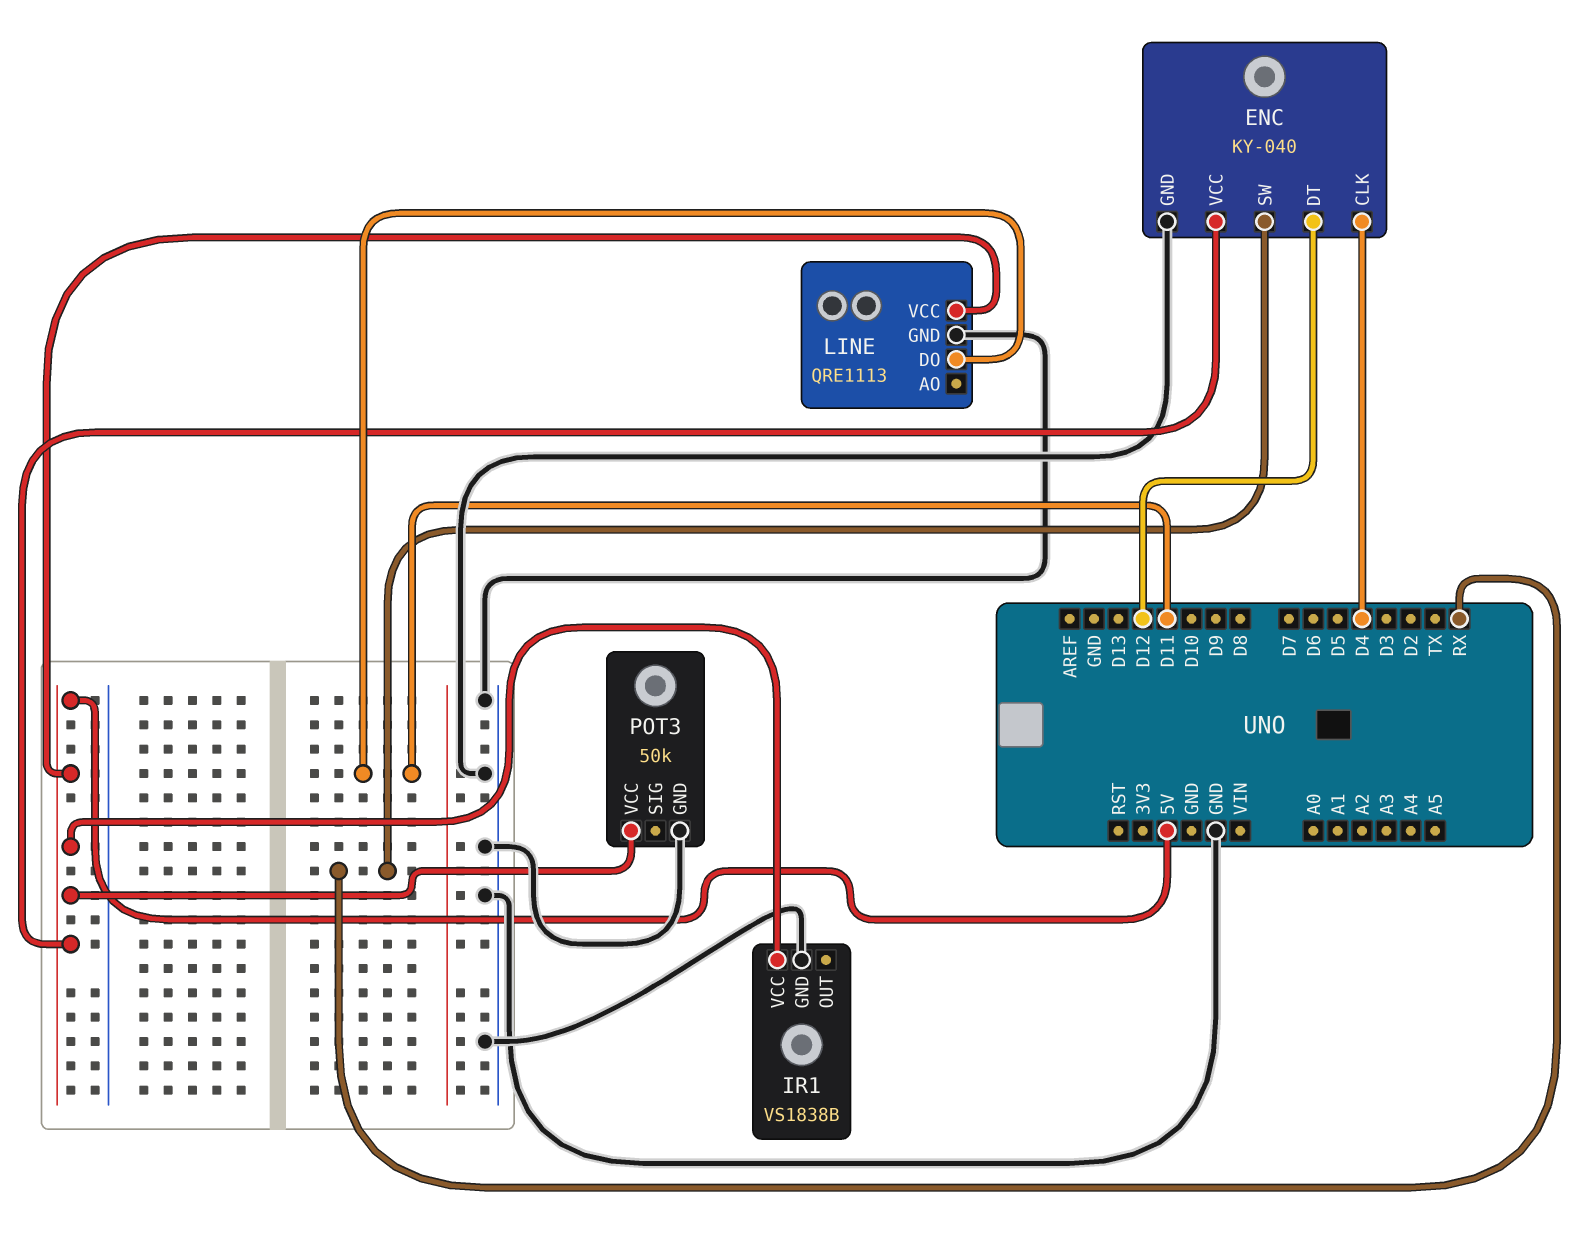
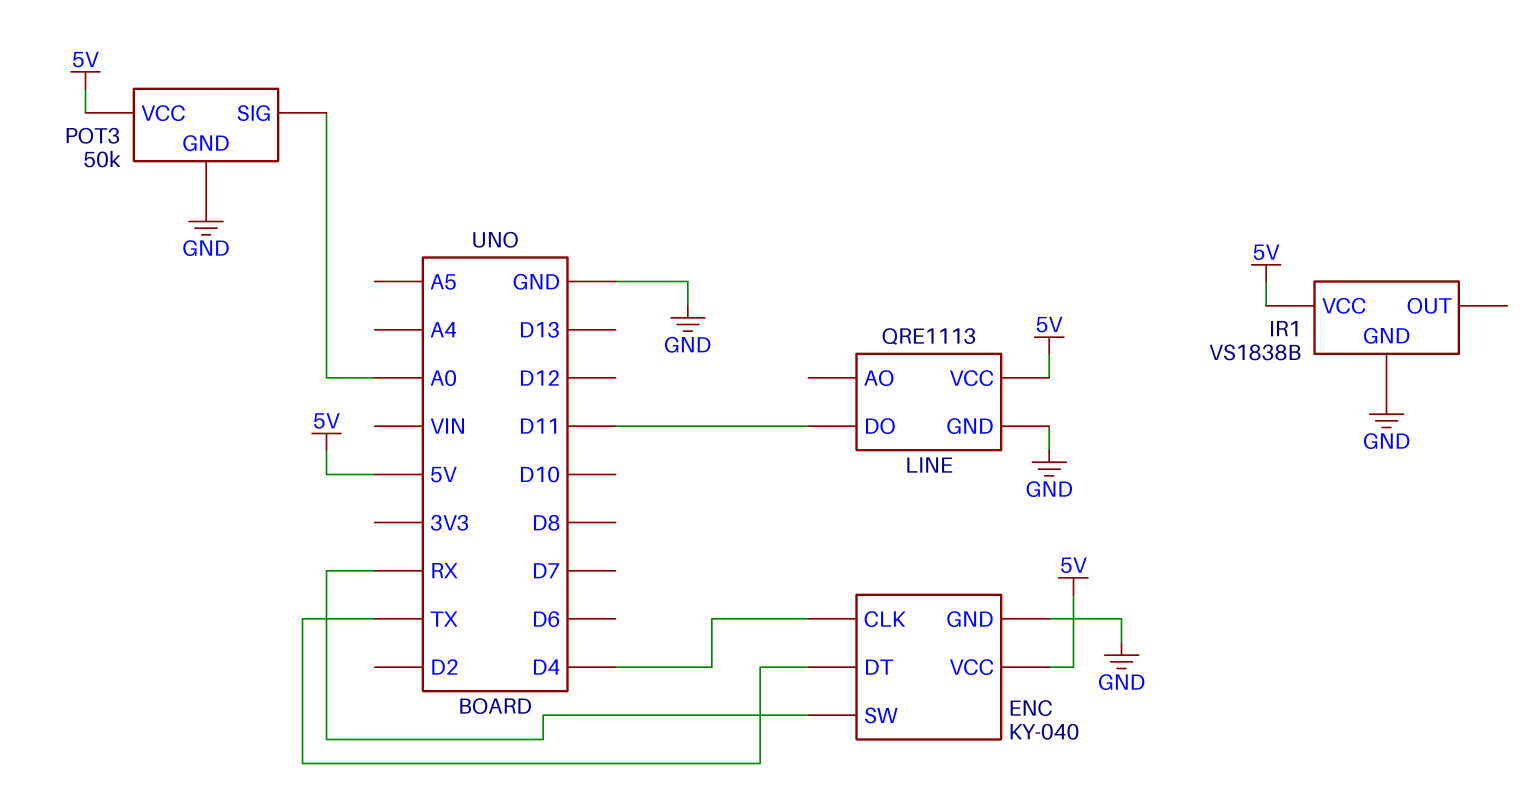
ENC pin DT: D12 -> TX
POT3 pin SIG: none -> A0

